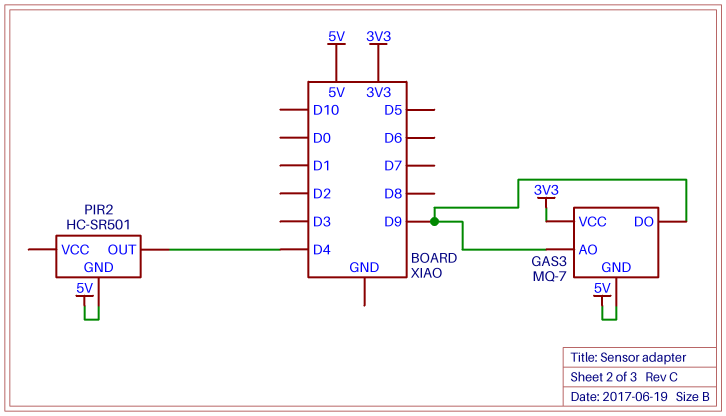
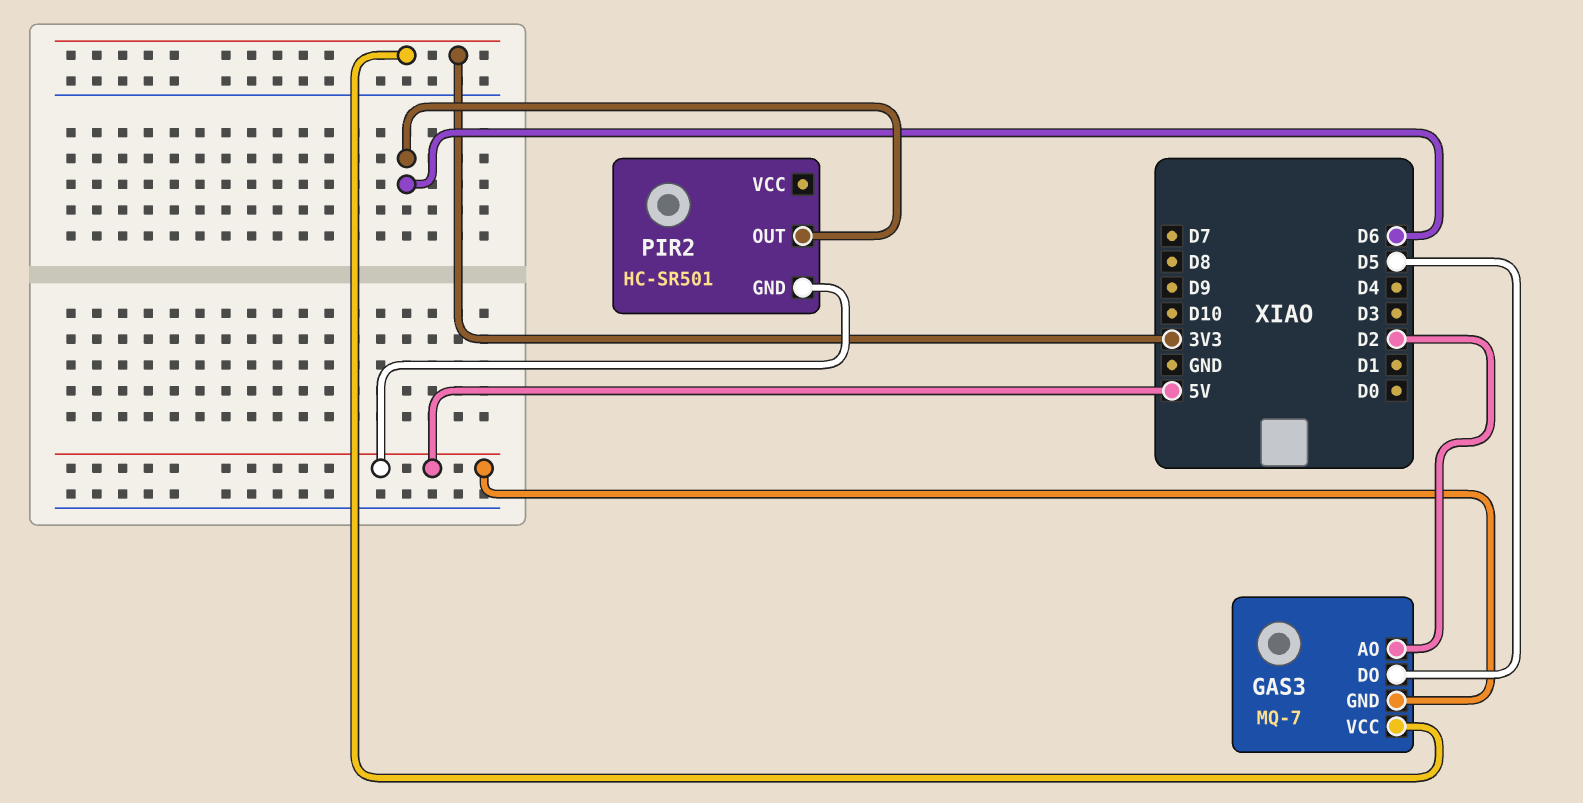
GAS3 pin AO: D9 -> D2
GAS3 pin DO: D9 -> D5
PIR2 pin OUT: D4 -> D6

